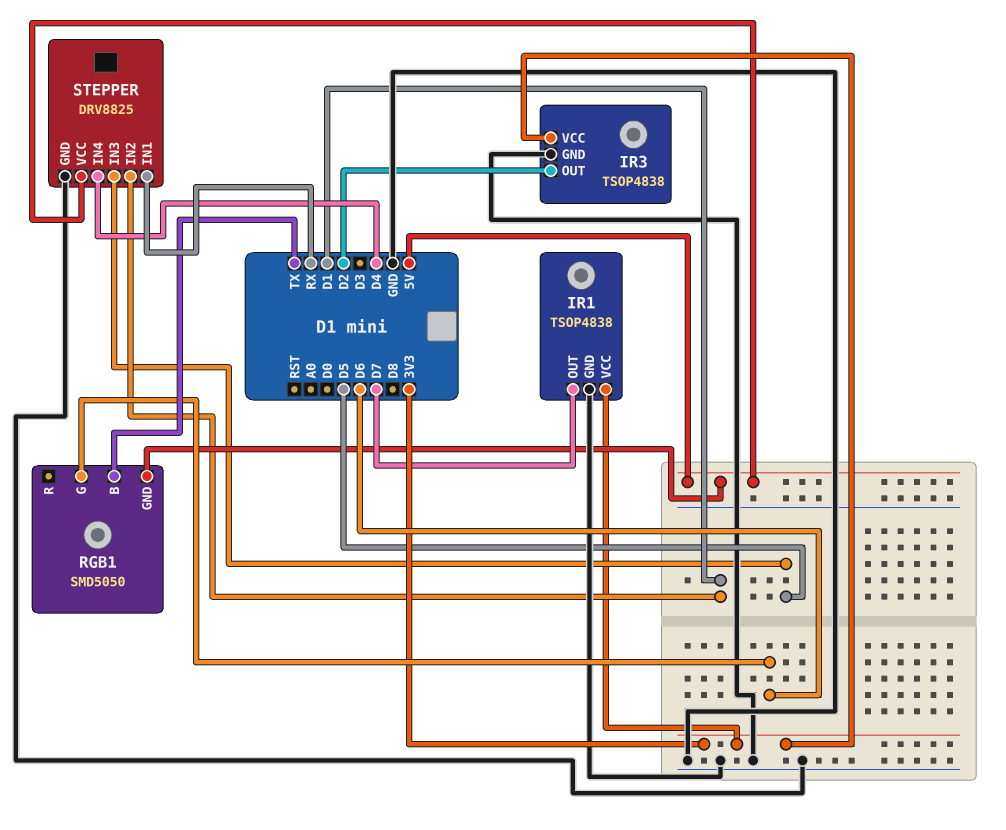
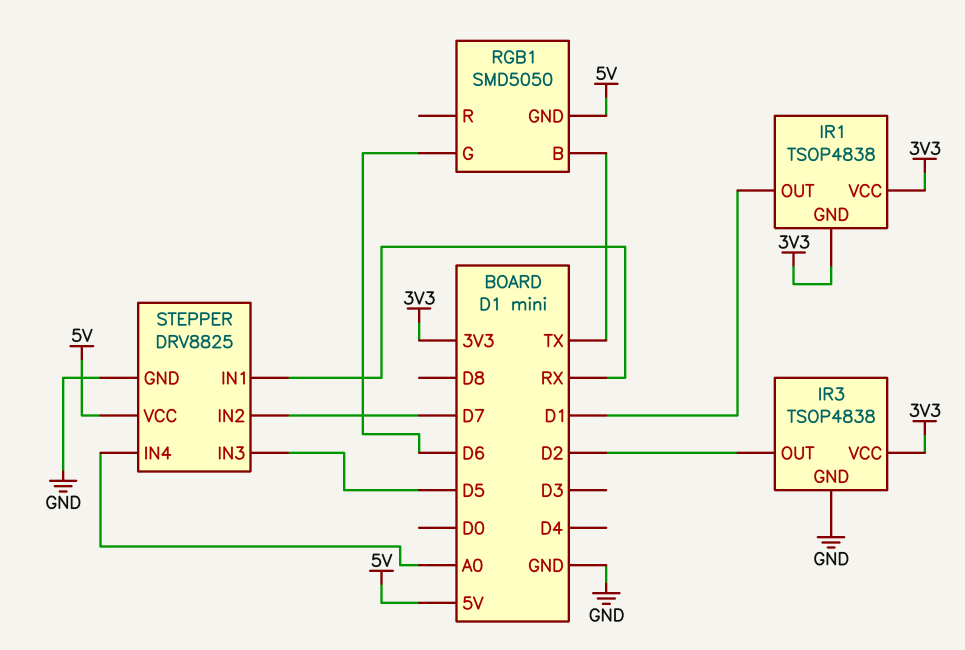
IR1 pin GND: GND -> 3V3
IR1 pin OUT: D7 -> D1
STEPPER pin IN2: D1 -> D7
STEPPER pin IN4: D4 -> A0

